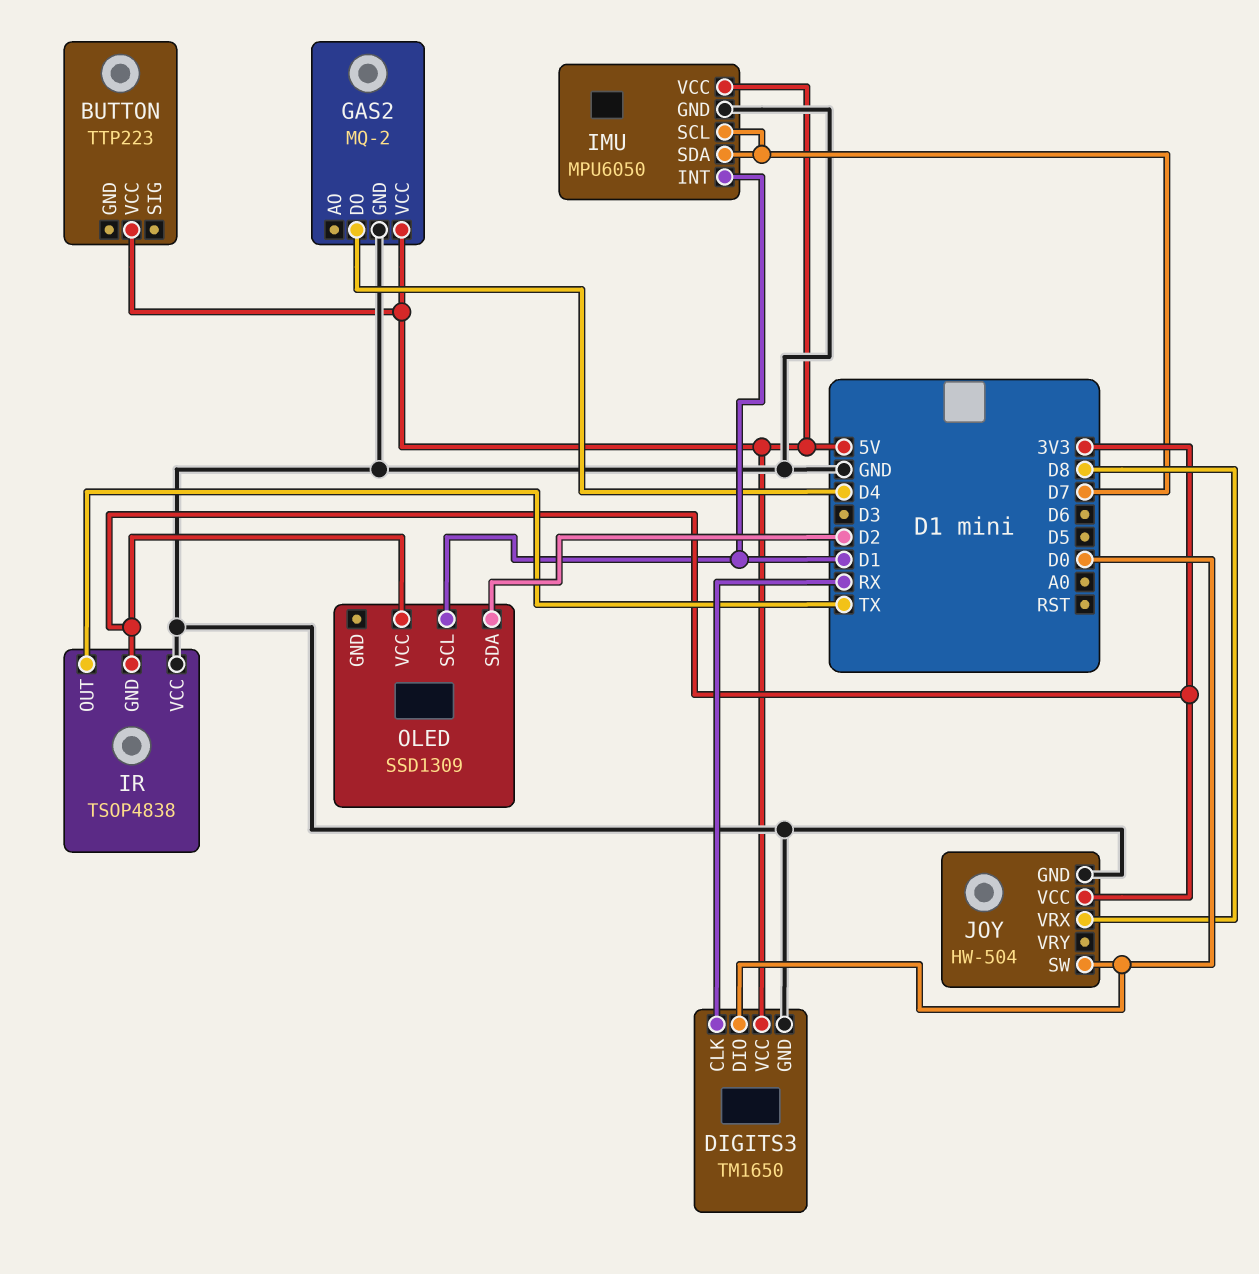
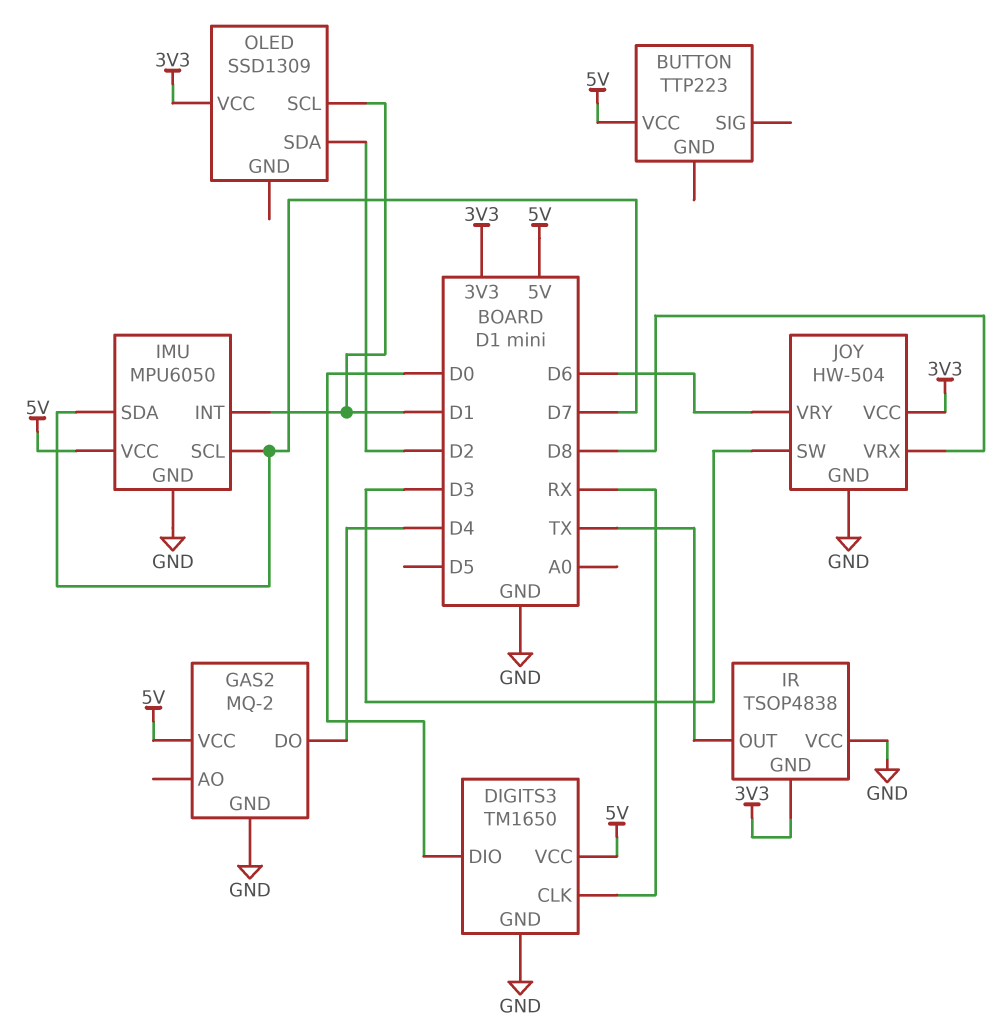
JOY pin SW: D0 -> D3
JOY pin VRY: none -> D6

